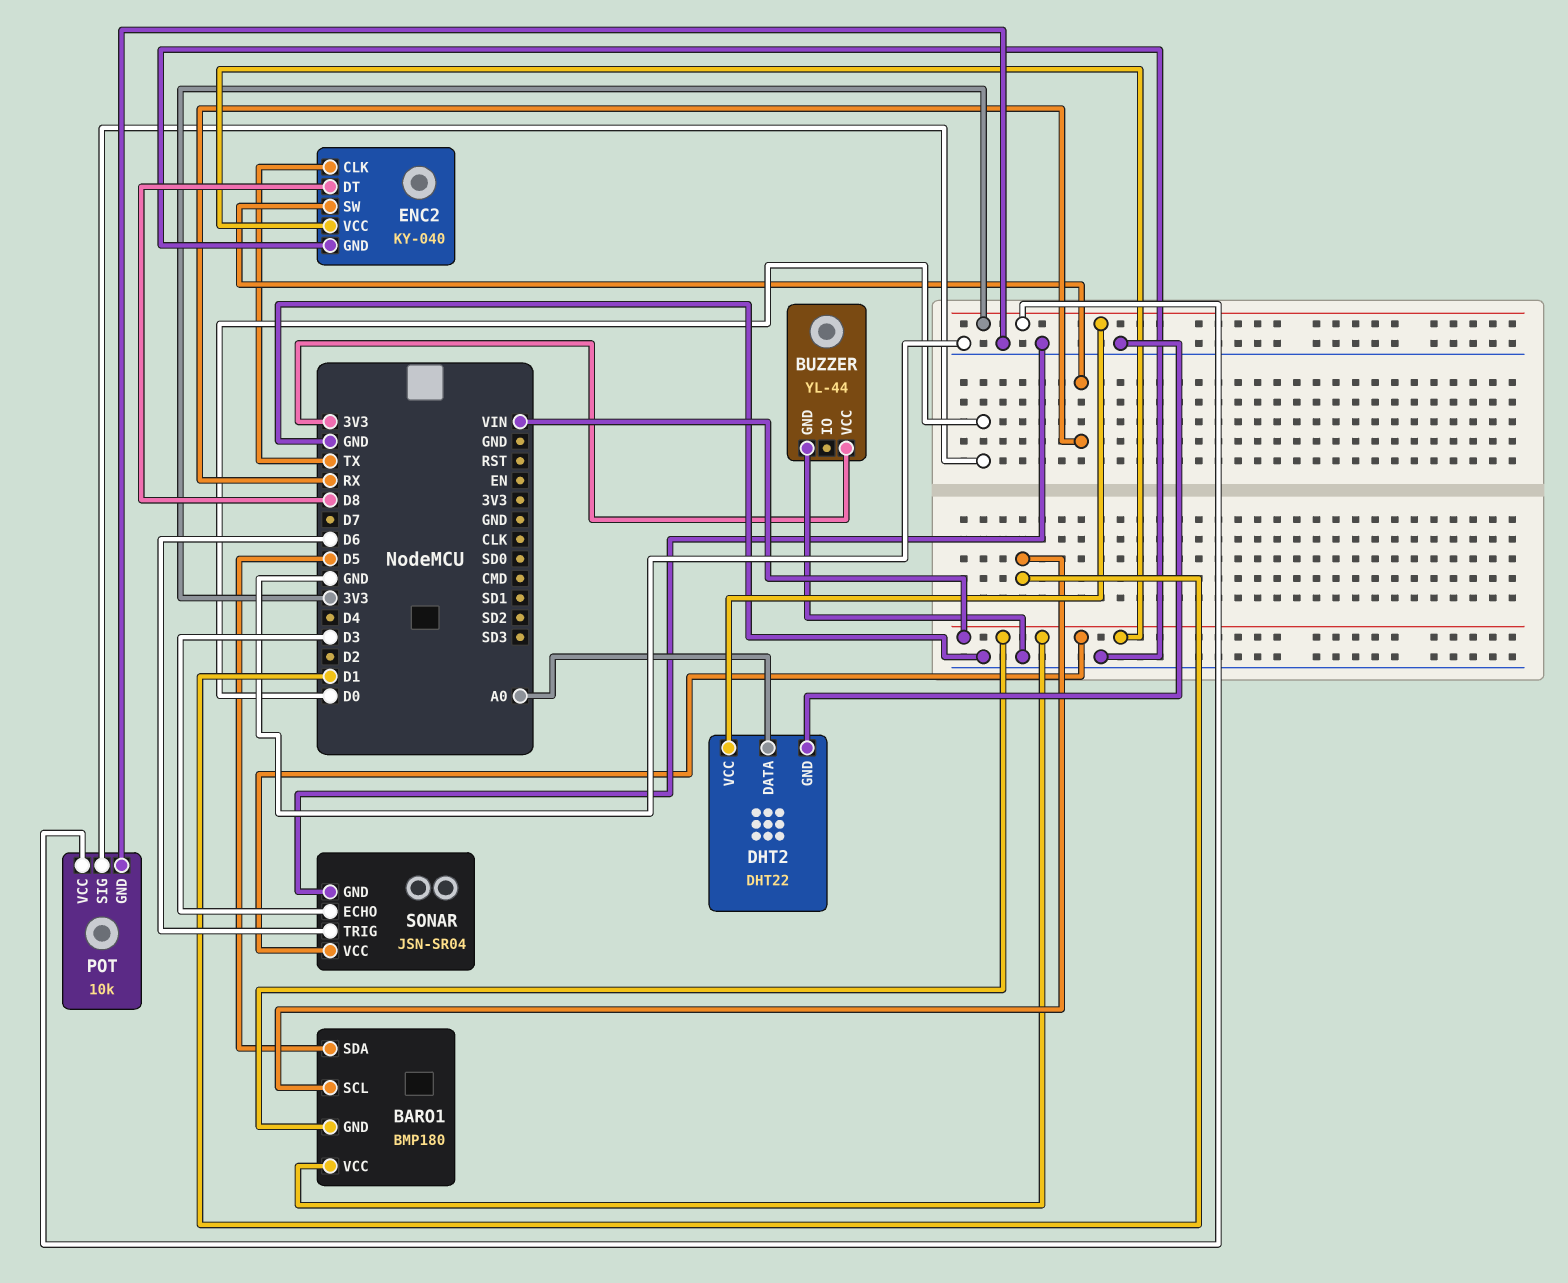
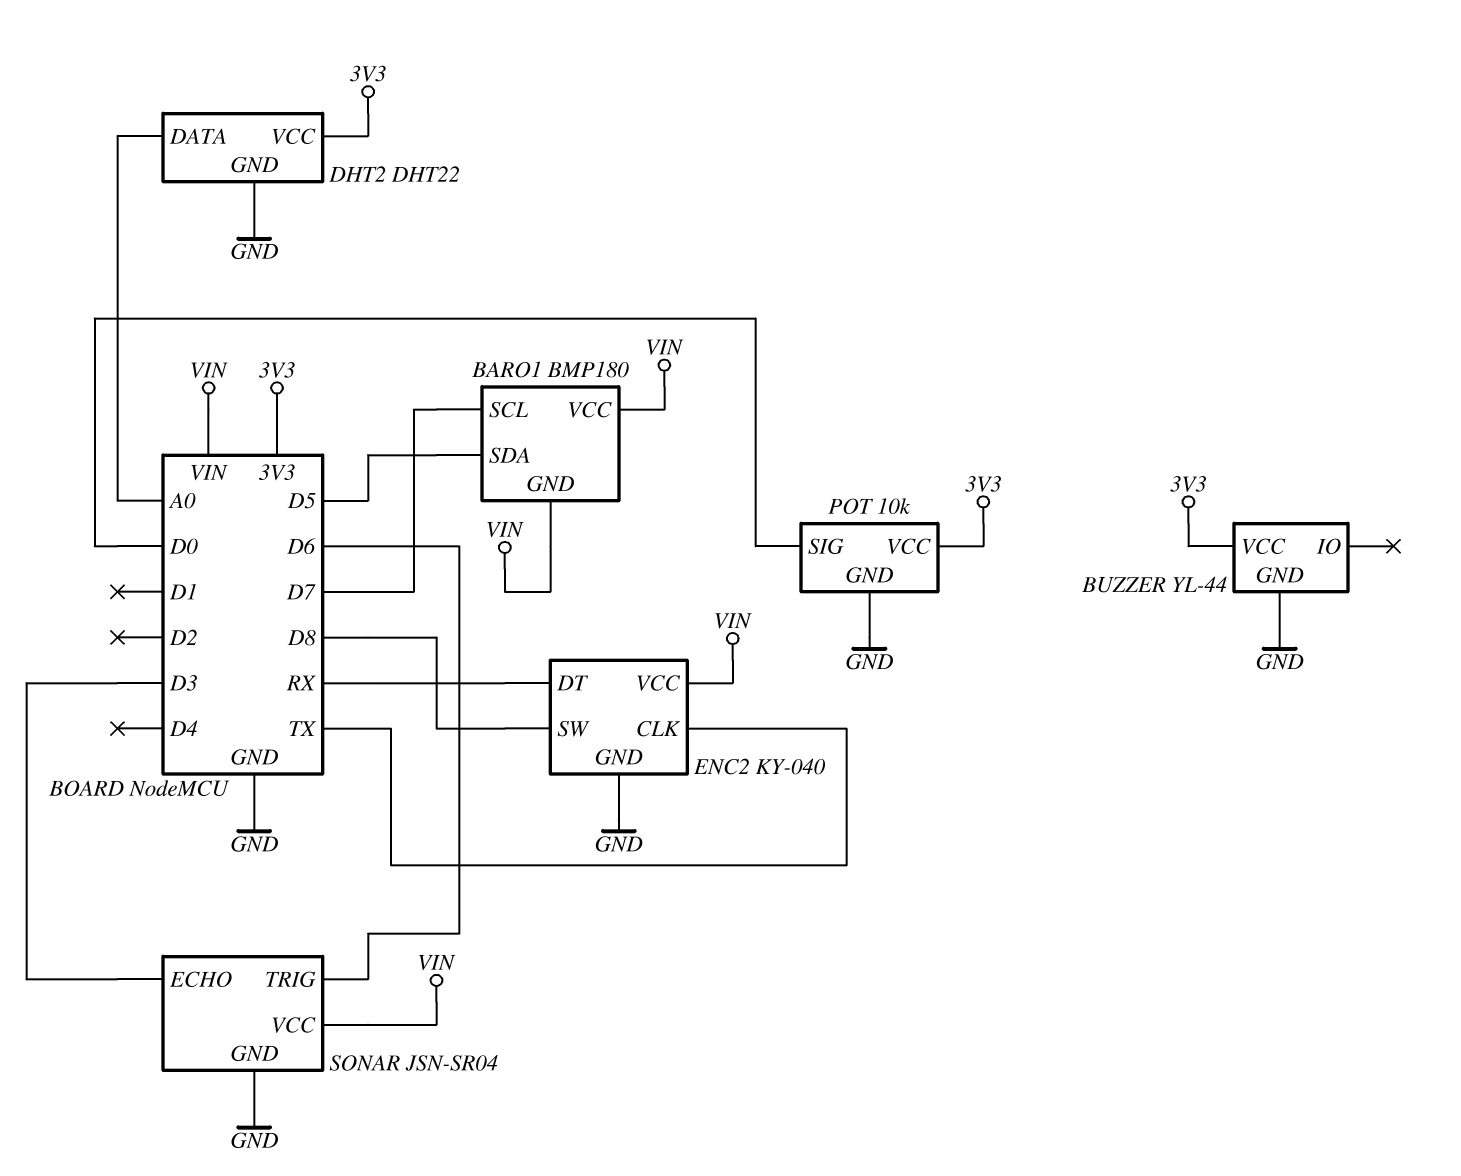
BARO1 pin SCL: D1 -> D7
ENC2 pin DT: D8 -> RX
ENC2 pin SW: RX -> D8

